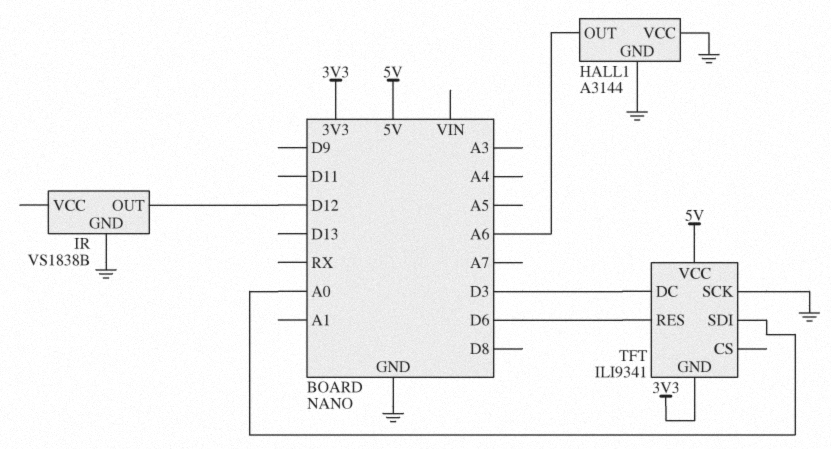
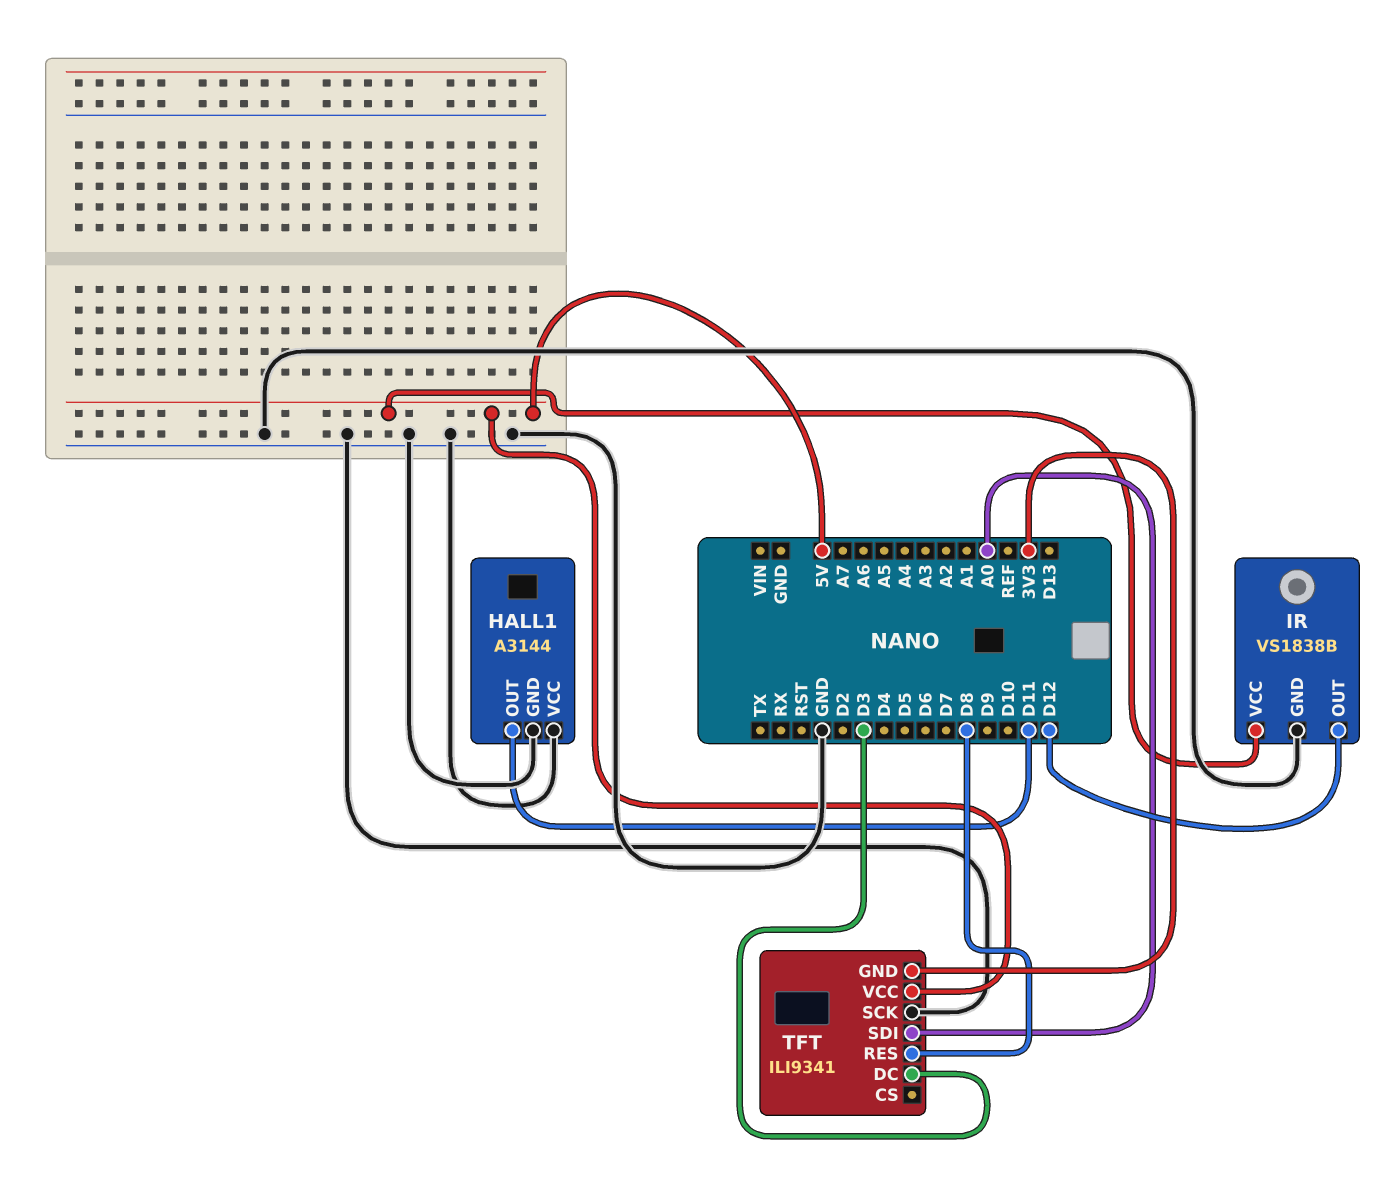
HALL1 pin OUT: A6 -> D11
IR pin VCC: none -> 5V
TFT pin RES: D6 -> D8

